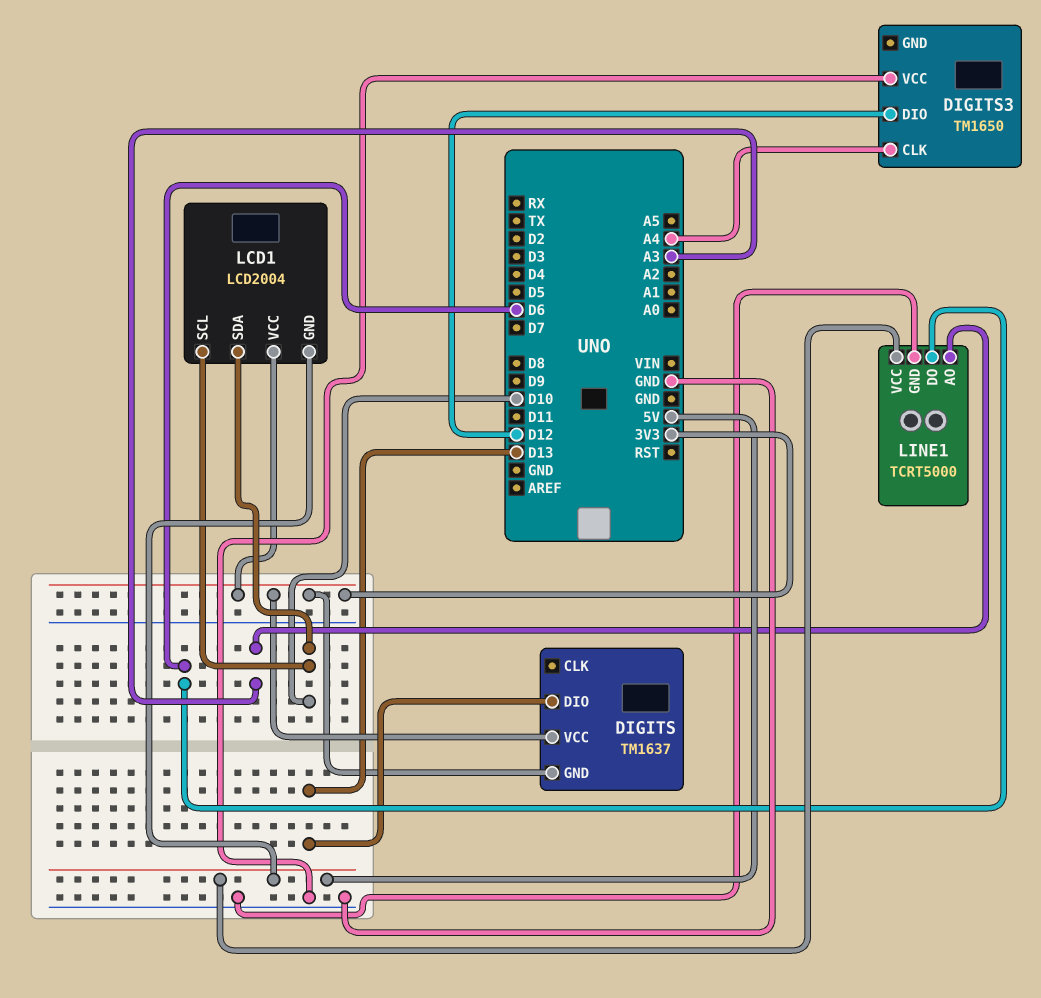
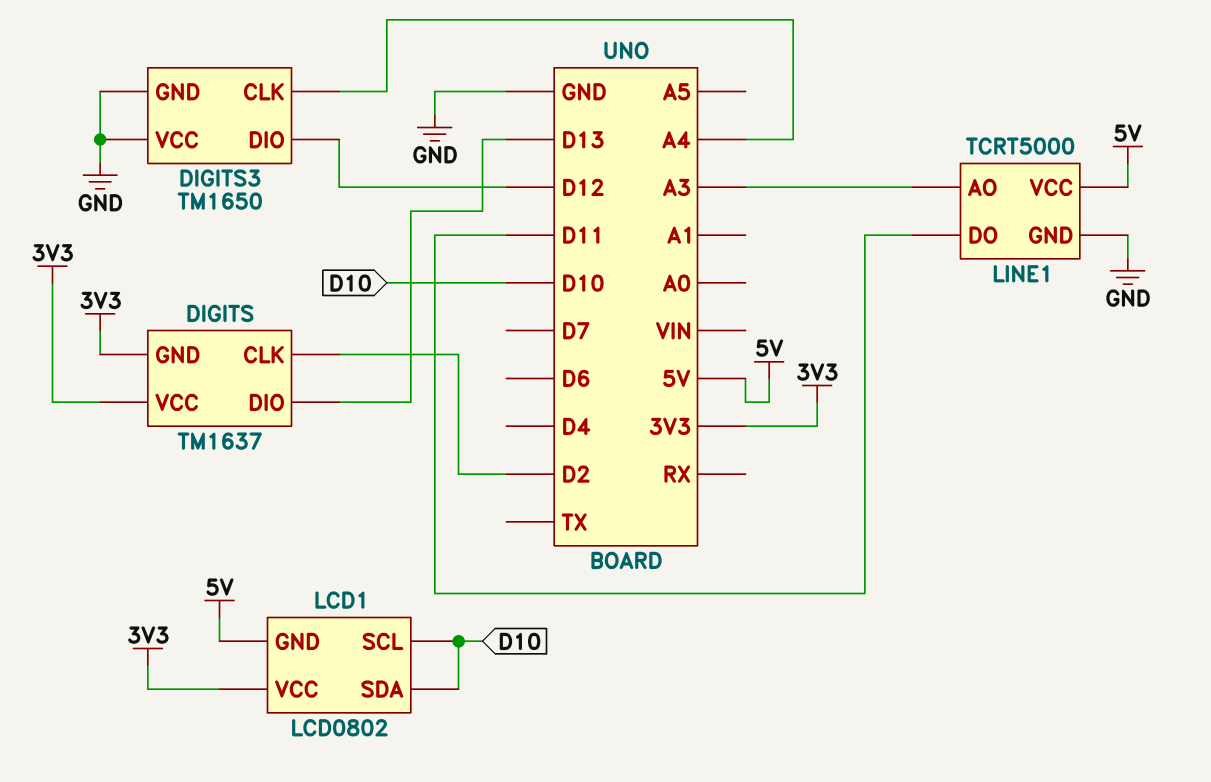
DIGITS pin CLK: none -> D2
DIGITS3 pin GND: none -> GND
LCD1: LCD2004 -> LCD0802
LINE1 pin DO: D6 -> D11

